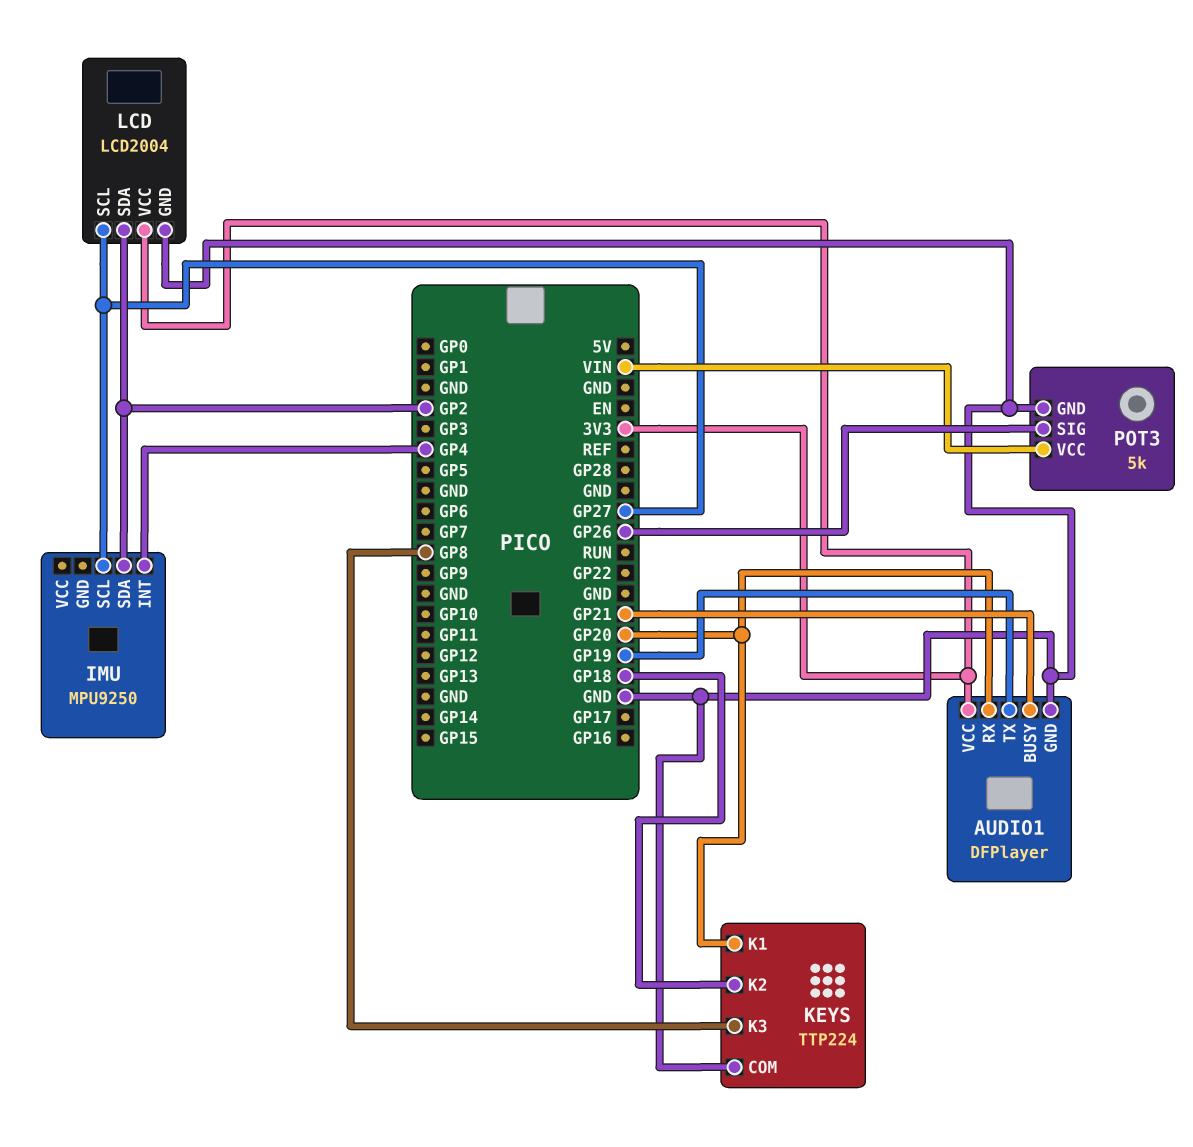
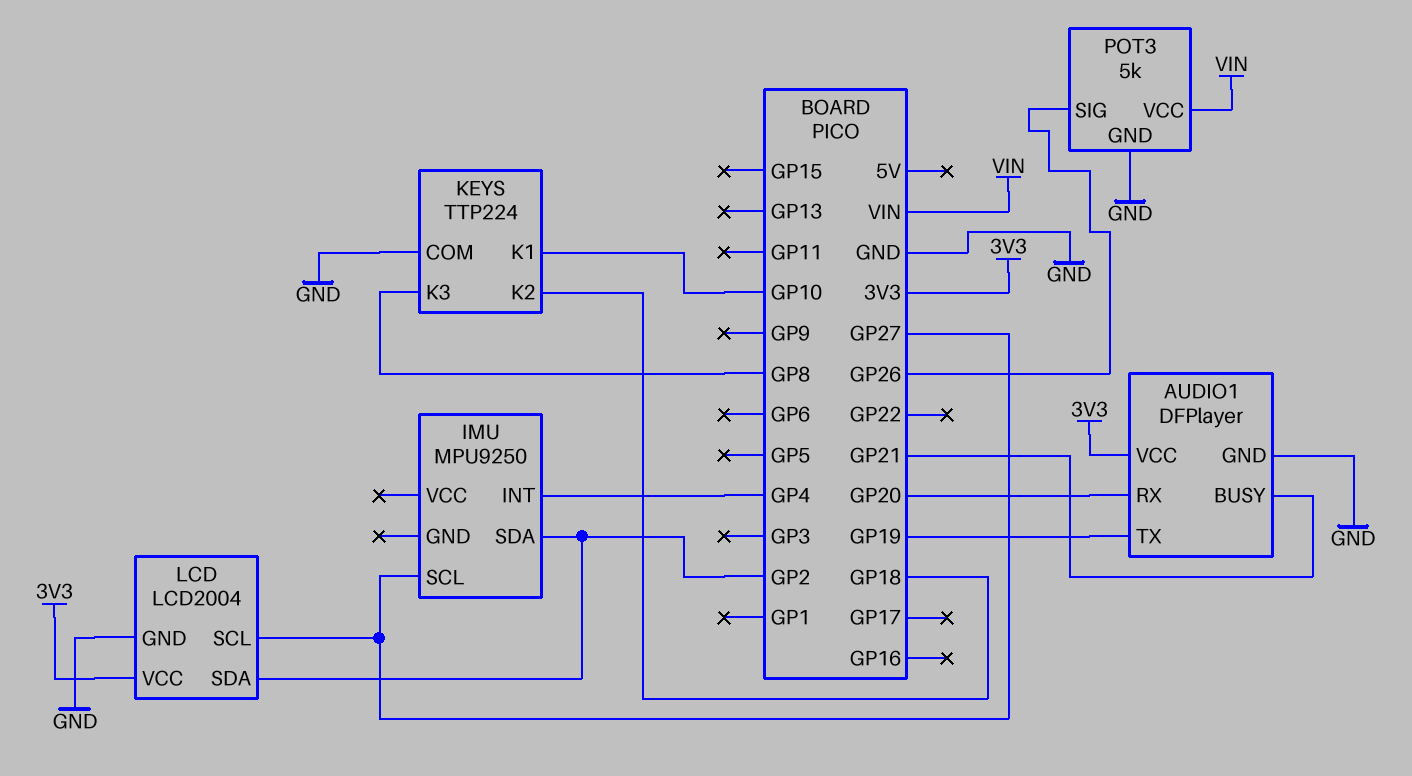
KEYS pin K1: GP20 -> GP10

